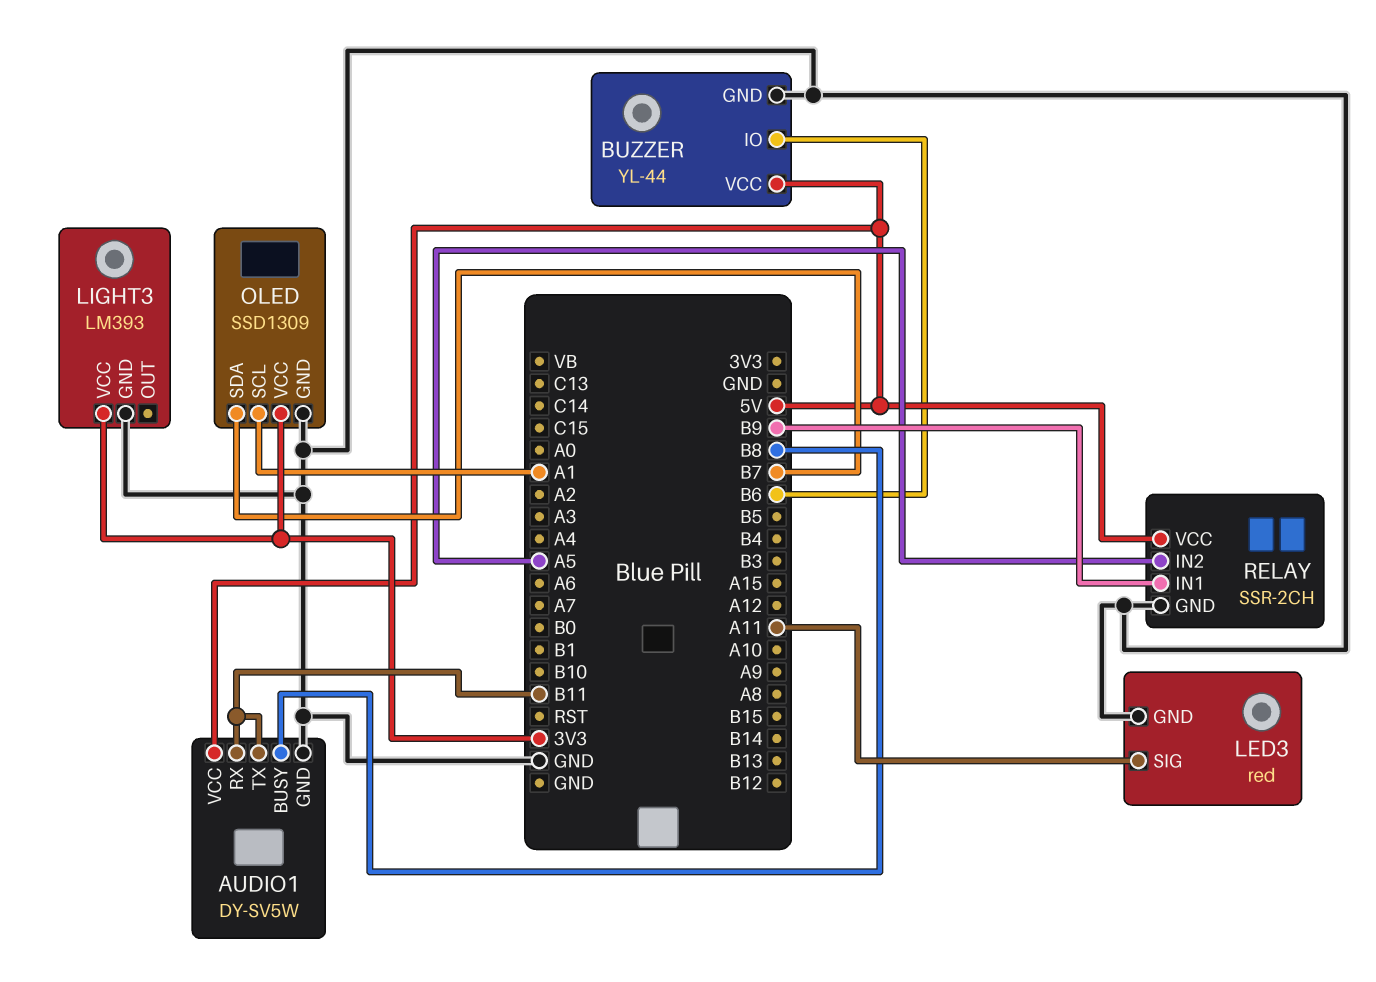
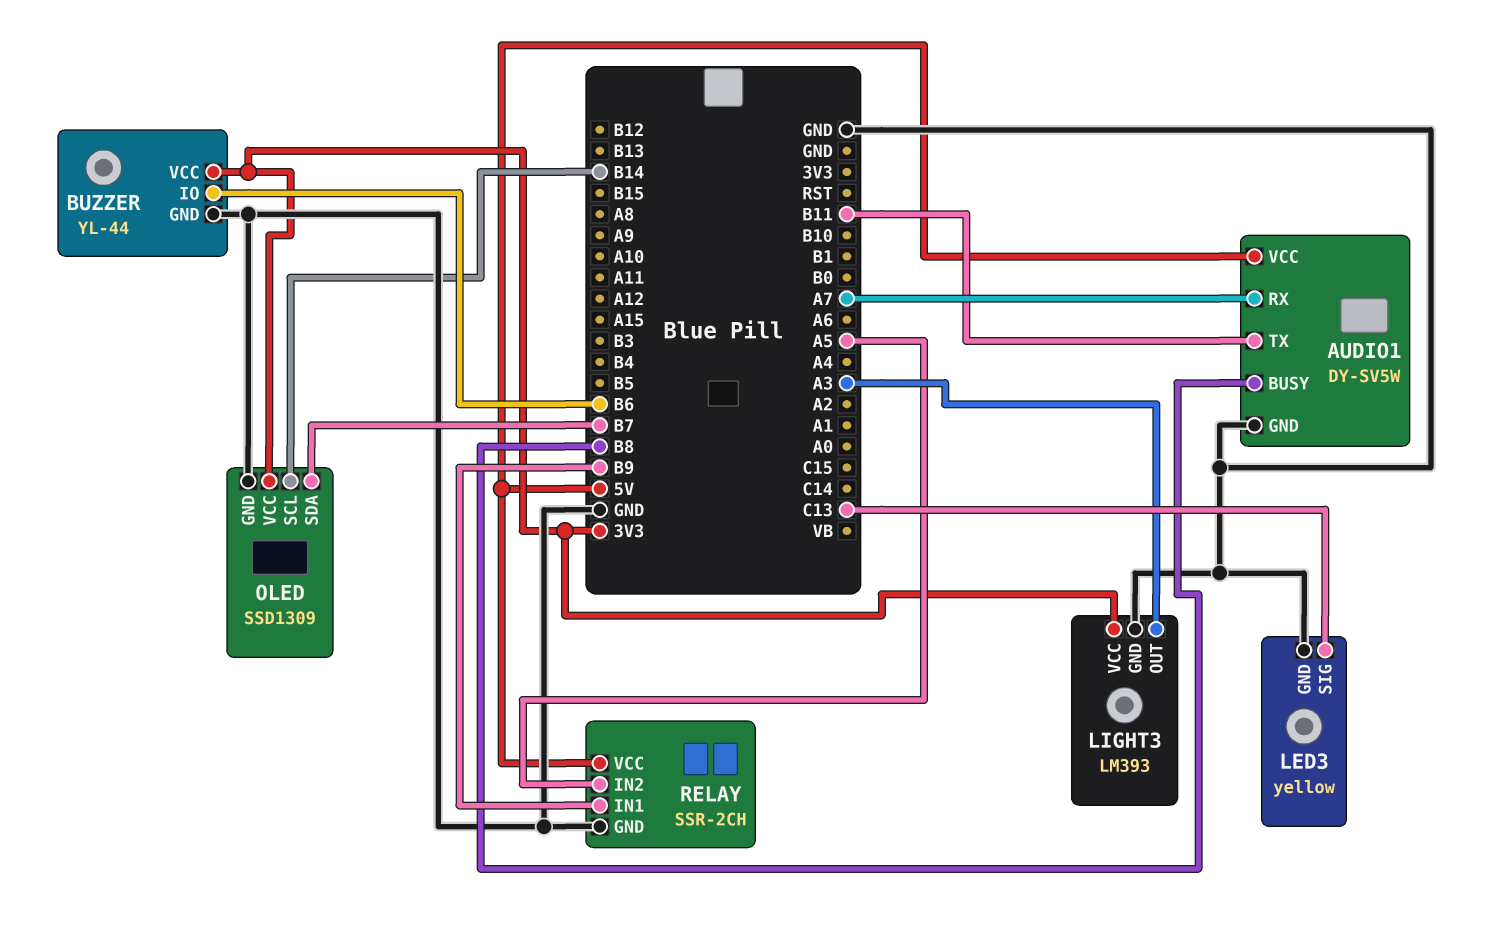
AUDIO1 pin RX: B11 -> A7
BUZZER pin VCC: 5V -> 3V3
LED3: red -> yellow
LED3 pin SIG: A11 -> C13
LIGHT3 pin OUT: none -> A3
OLED pin SCL: A1 -> B14

